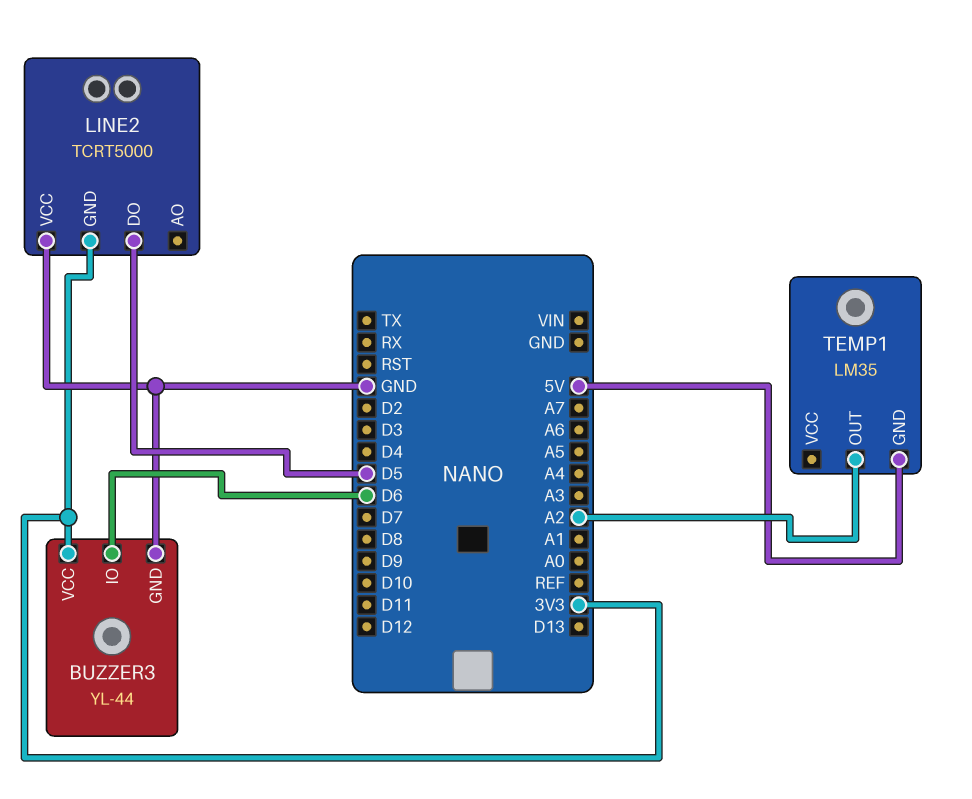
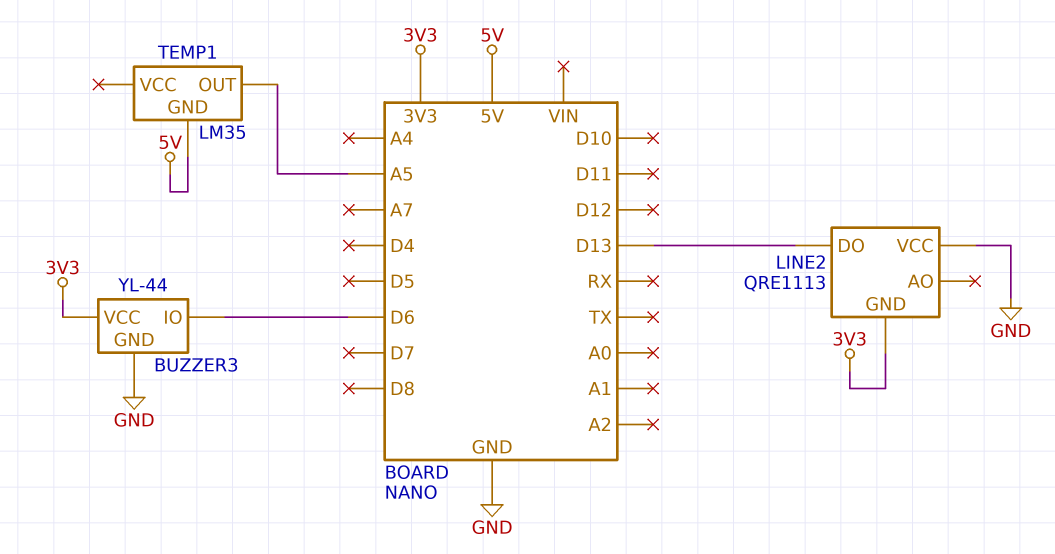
LINE2: TCRT5000 -> QRE1113
LINE2 pin DO: D5 -> D13
TEMP1 pin OUT: A2 -> A5

